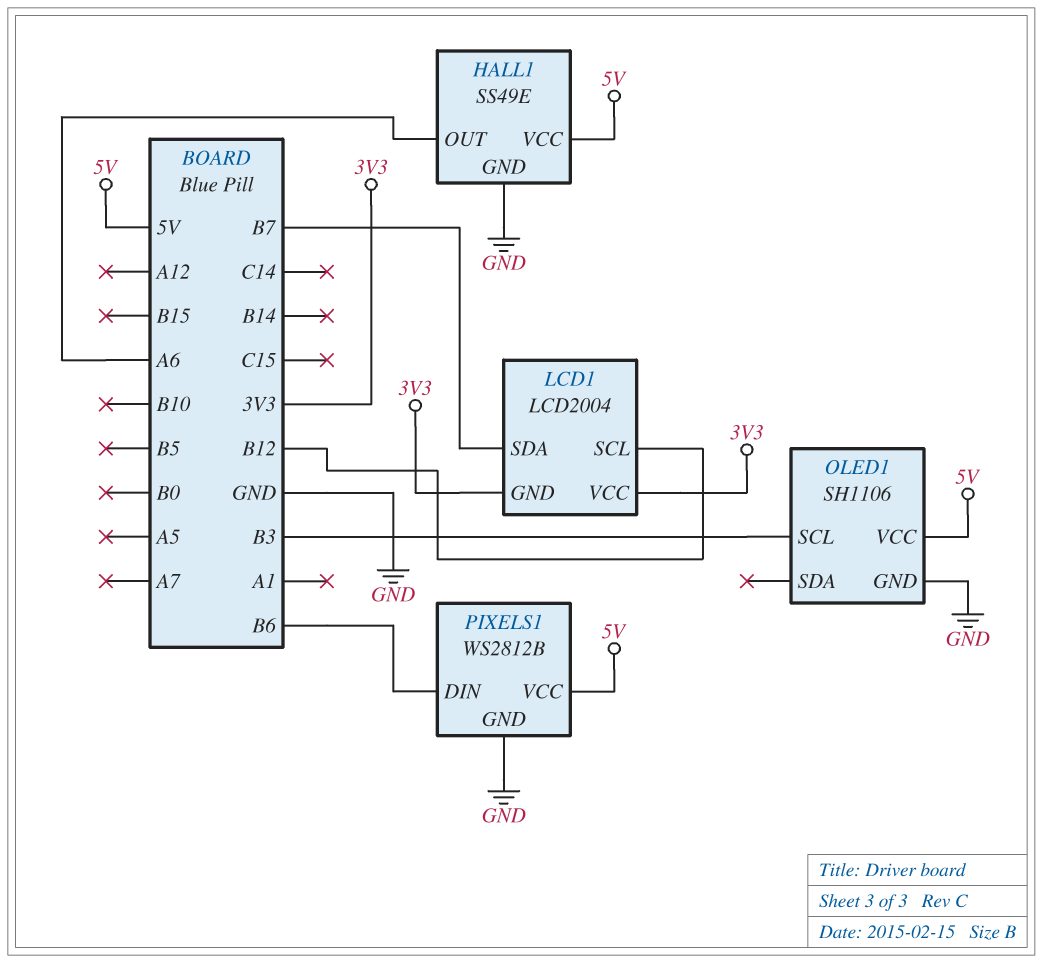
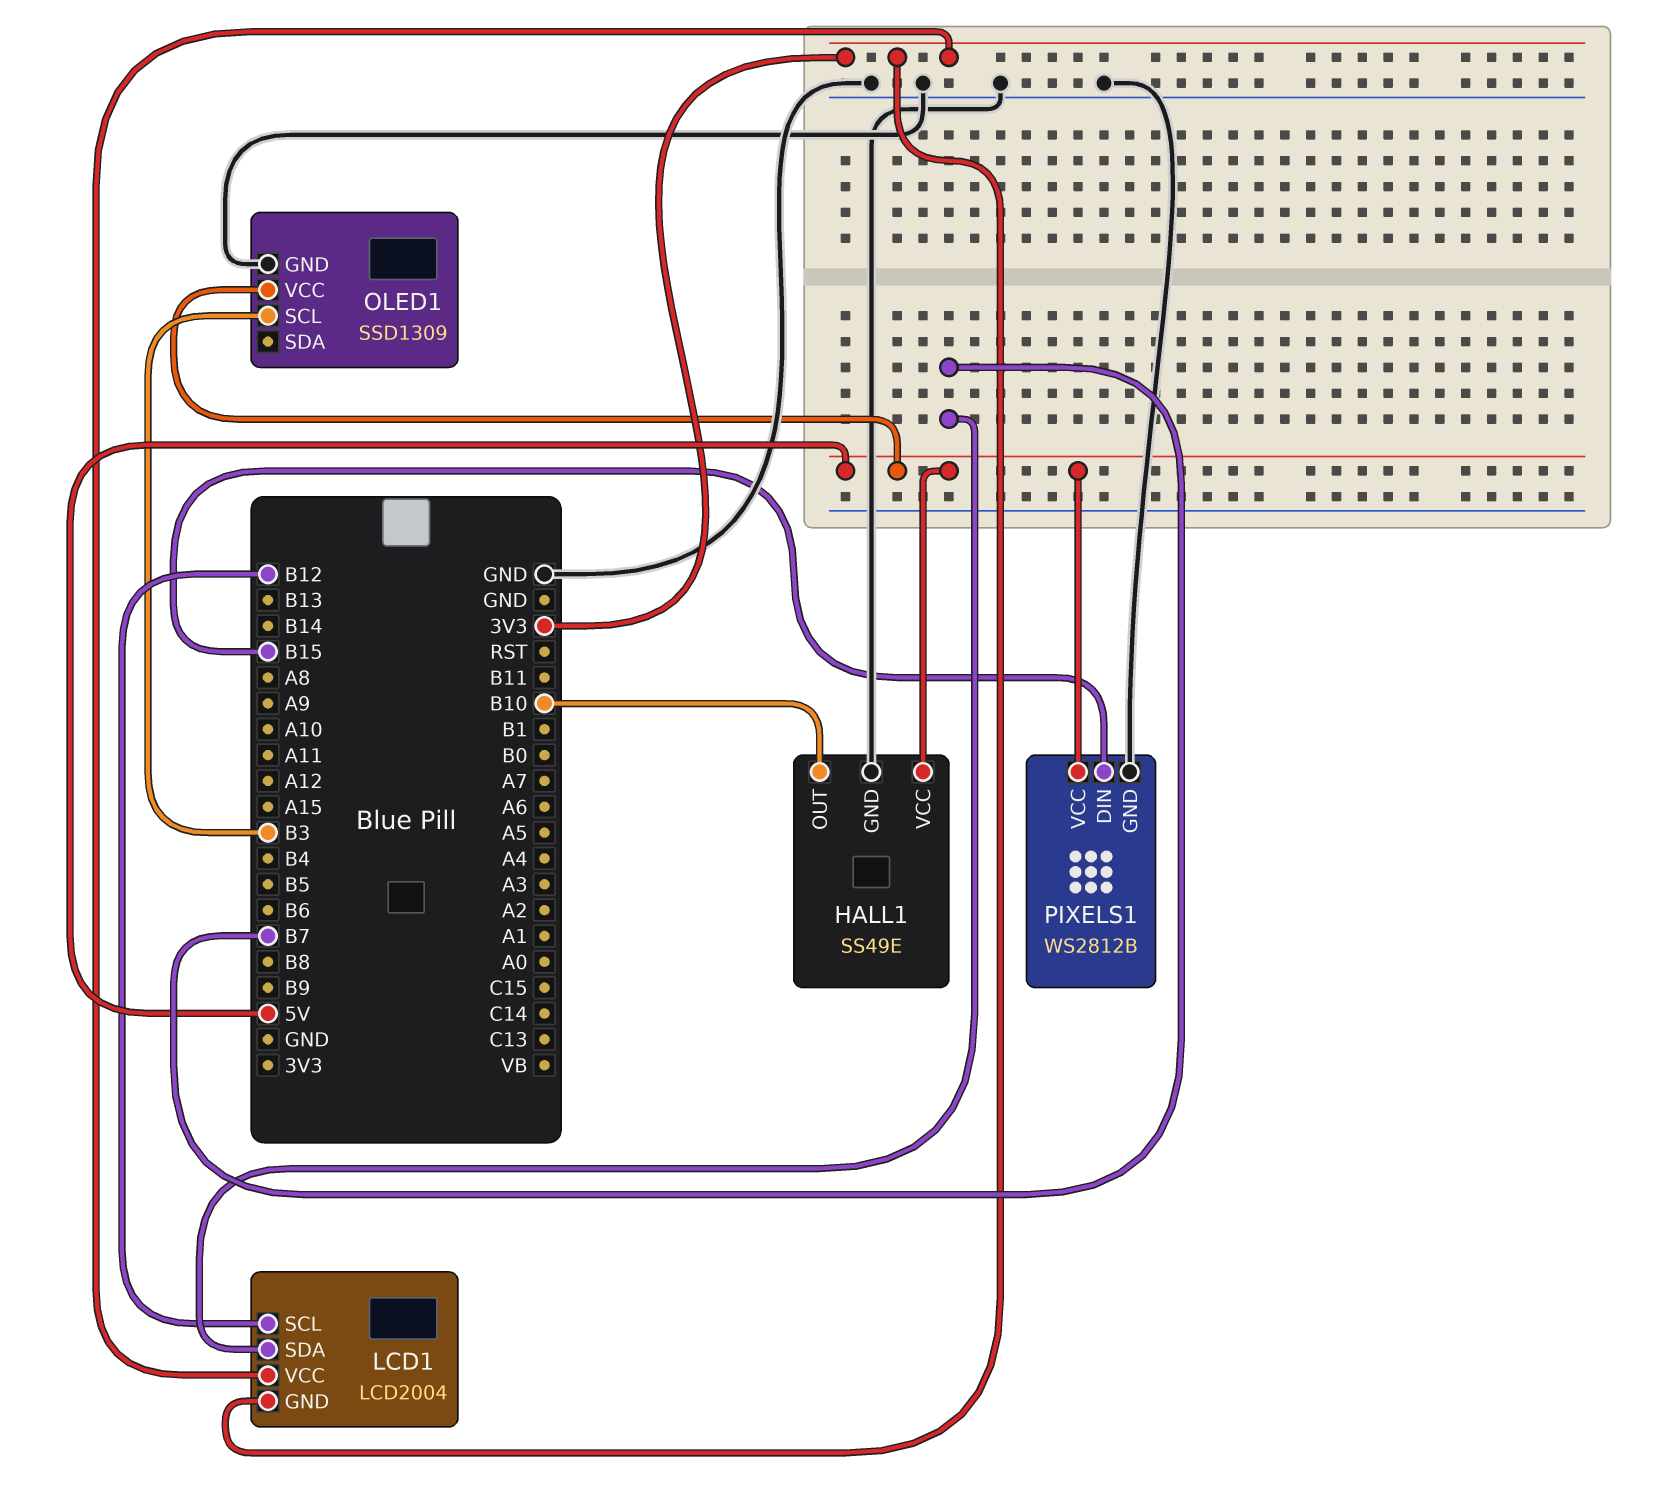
HALL1 pin OUT: A6 -> B10
OLED1: SH1106 -> SSD1309
PIXELS1 pin DIN: B6 -> B15

